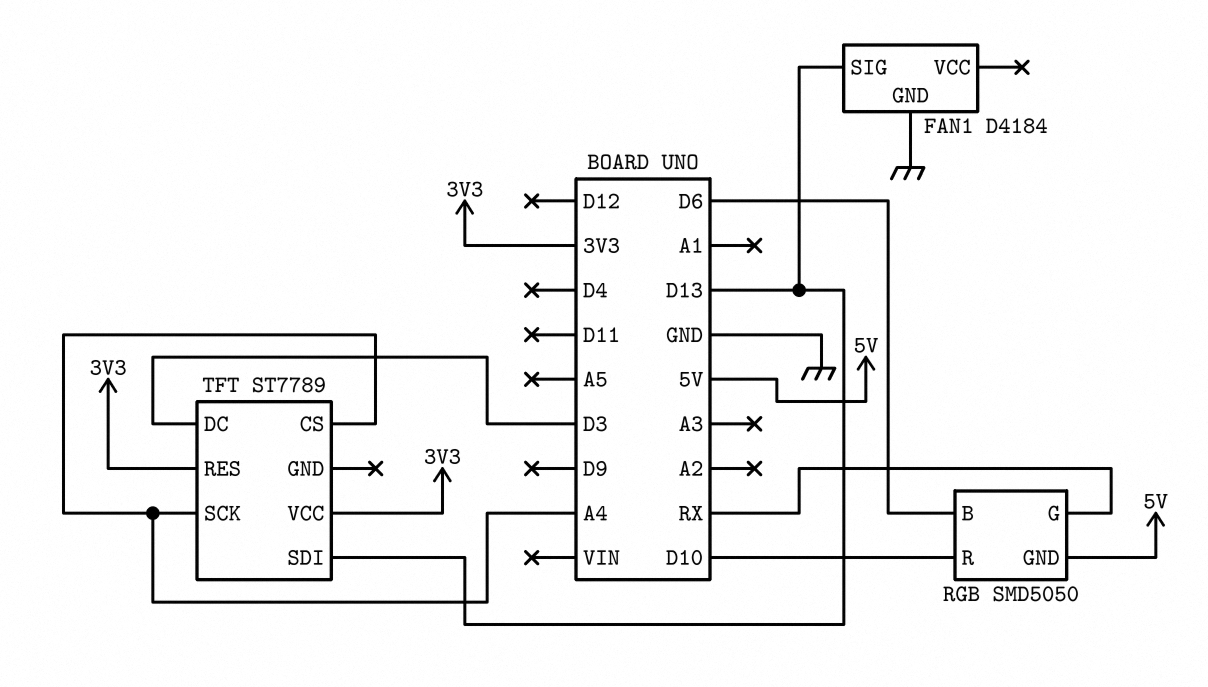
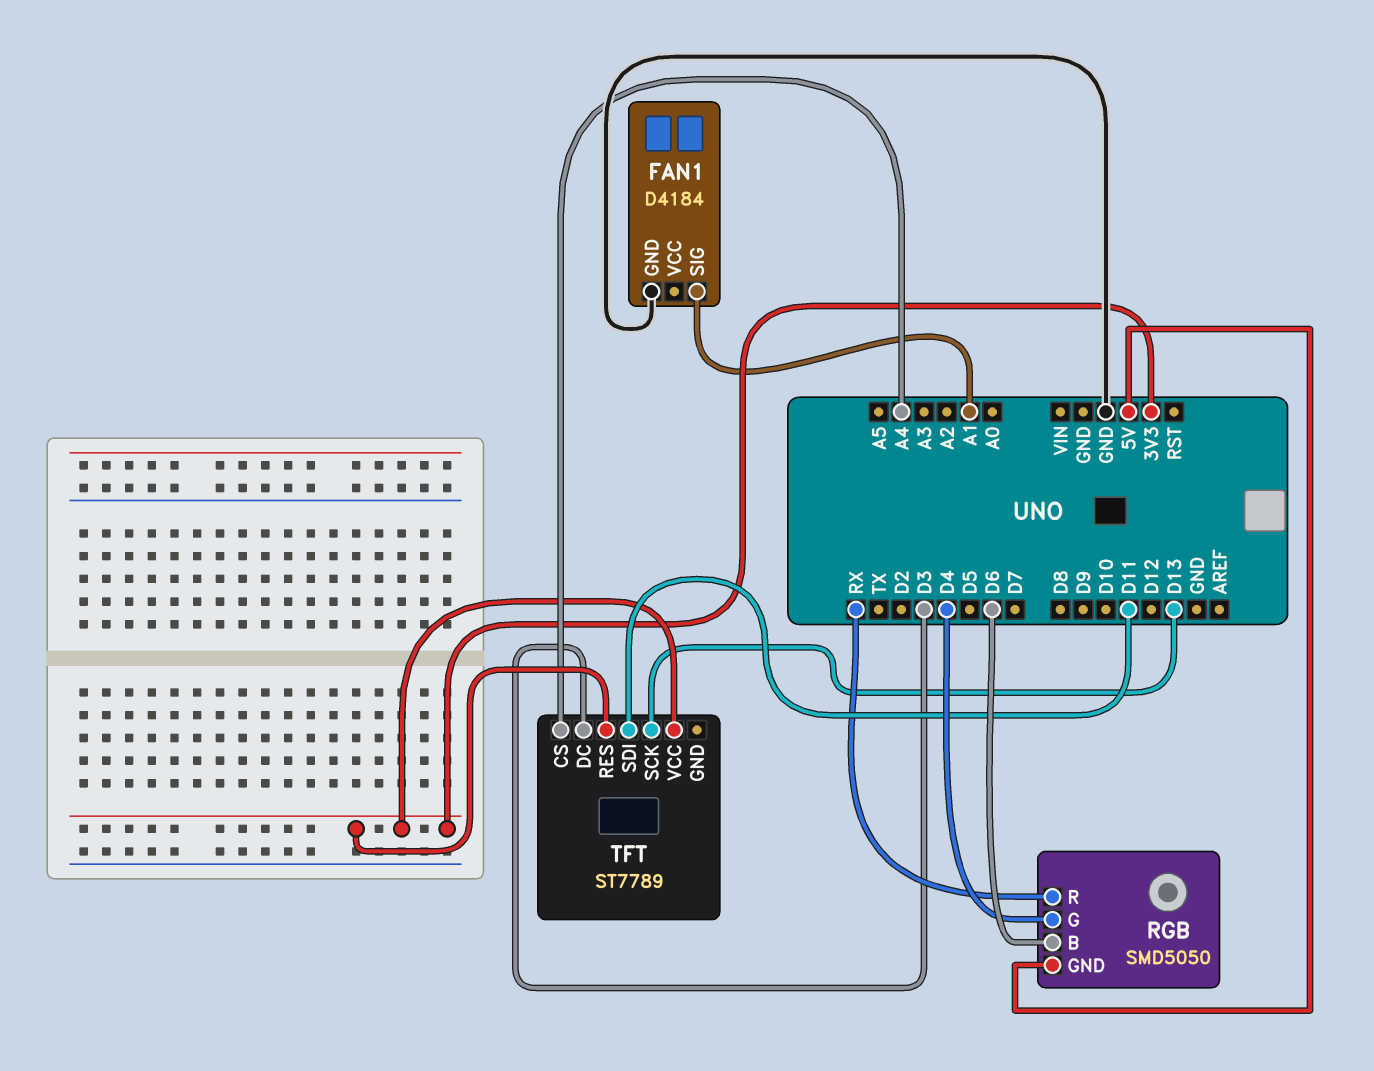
FAN1 pin SIG: D13 -> A1
RGB pin G: RX -> D4
RGB pin R: D10 -> RX
TFT pin SCK: A4 -> D13
TFT pin SDI: D13 -> D11

